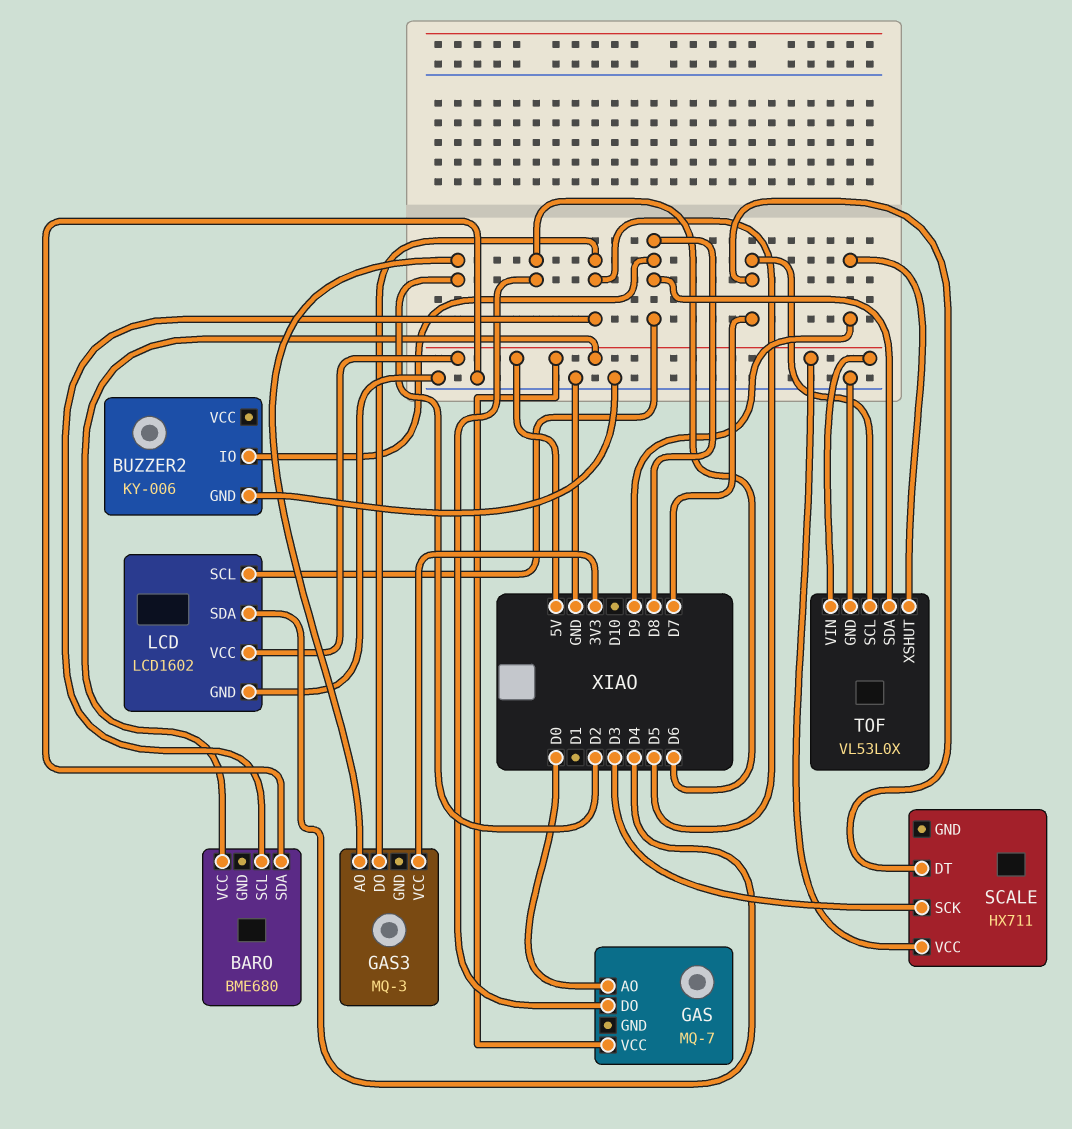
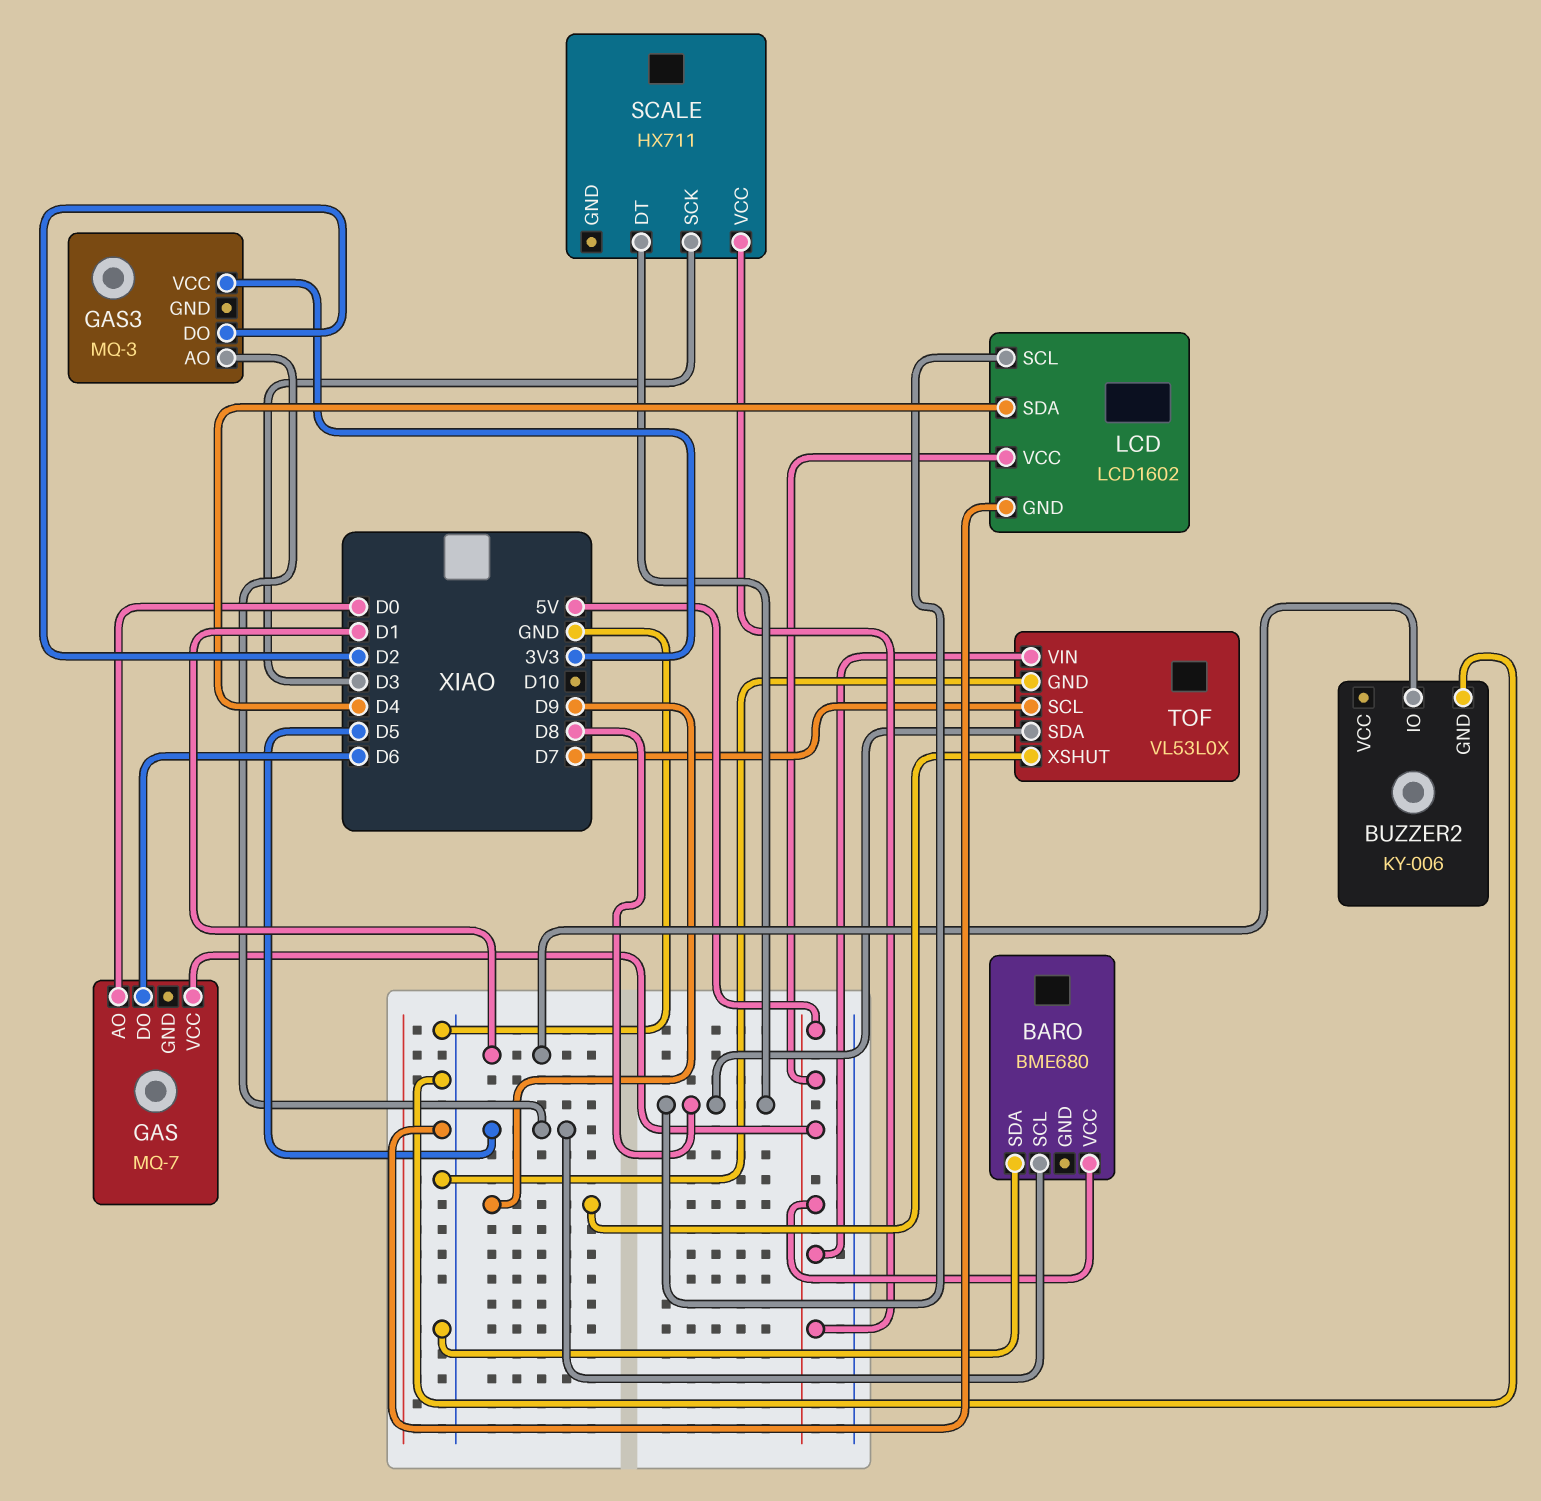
BUZZER2 pin IO: D8 -> D1
GAS3 pin AO: D2 -> D5
GAS3 pin DO: D5 -> D2
SCALE pin DT: D7 -> D8

